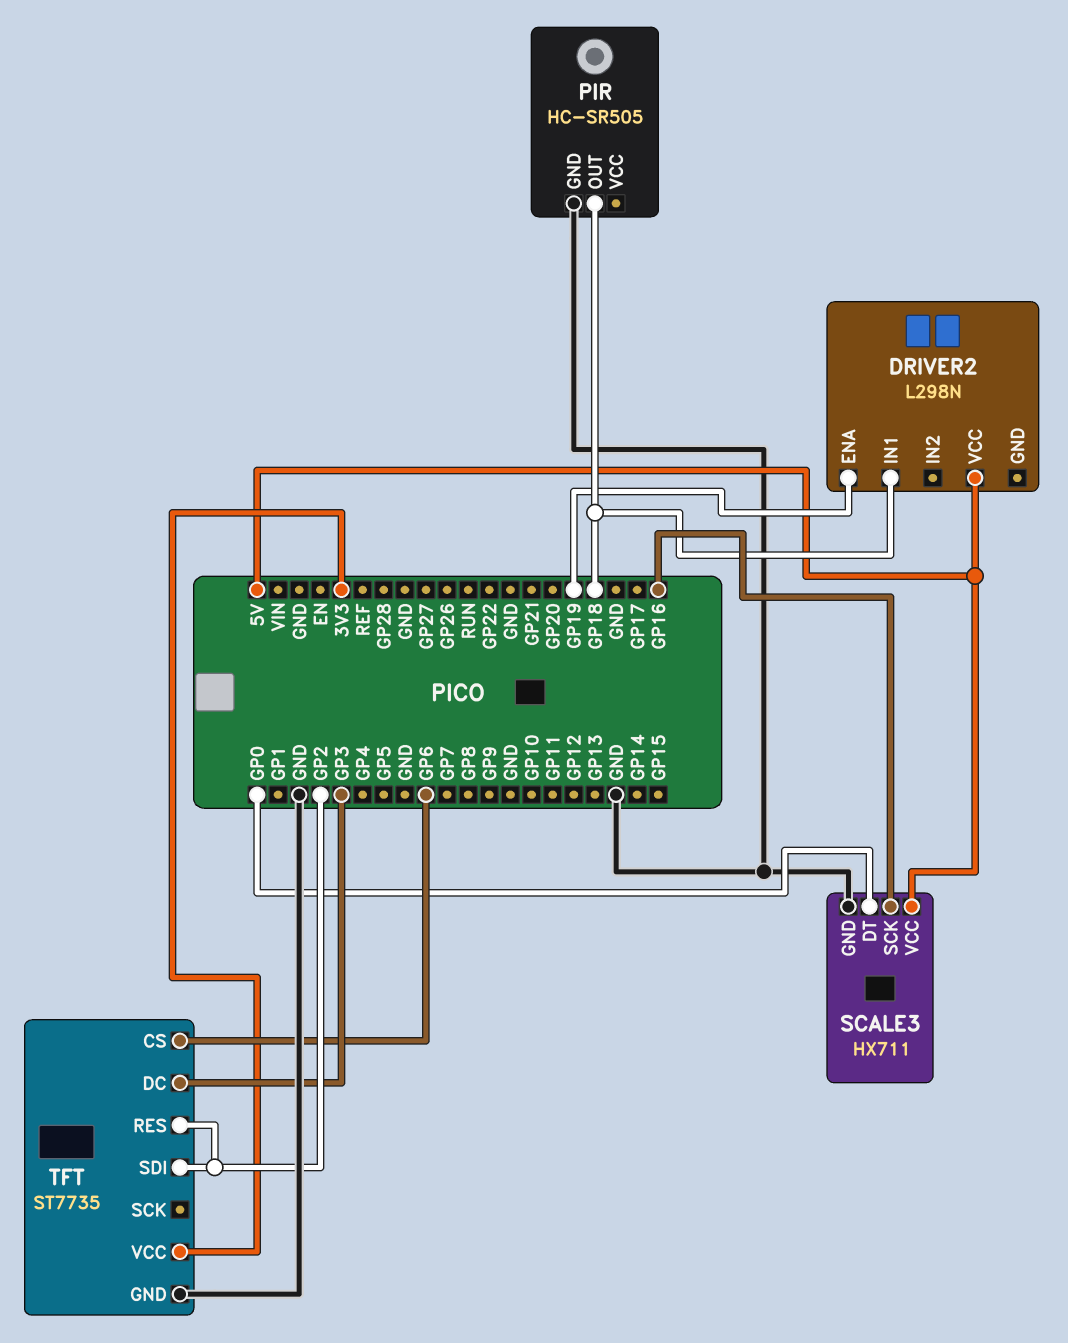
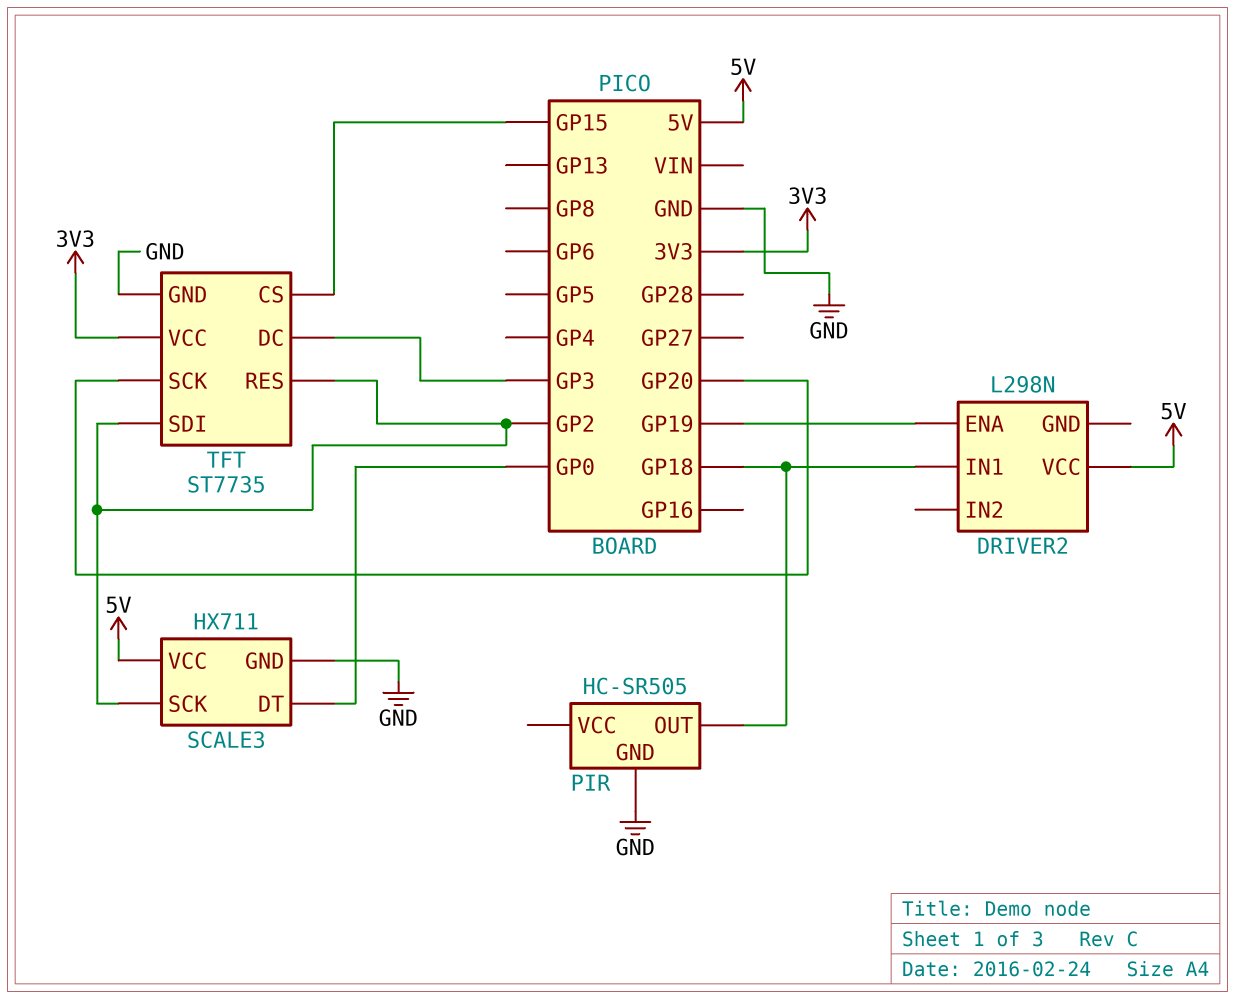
SCALE3 pin SCK: GP16 -> GP2
TFT pin CS: GP6 -> GP15
TFT pin SCK: none -> GP20

